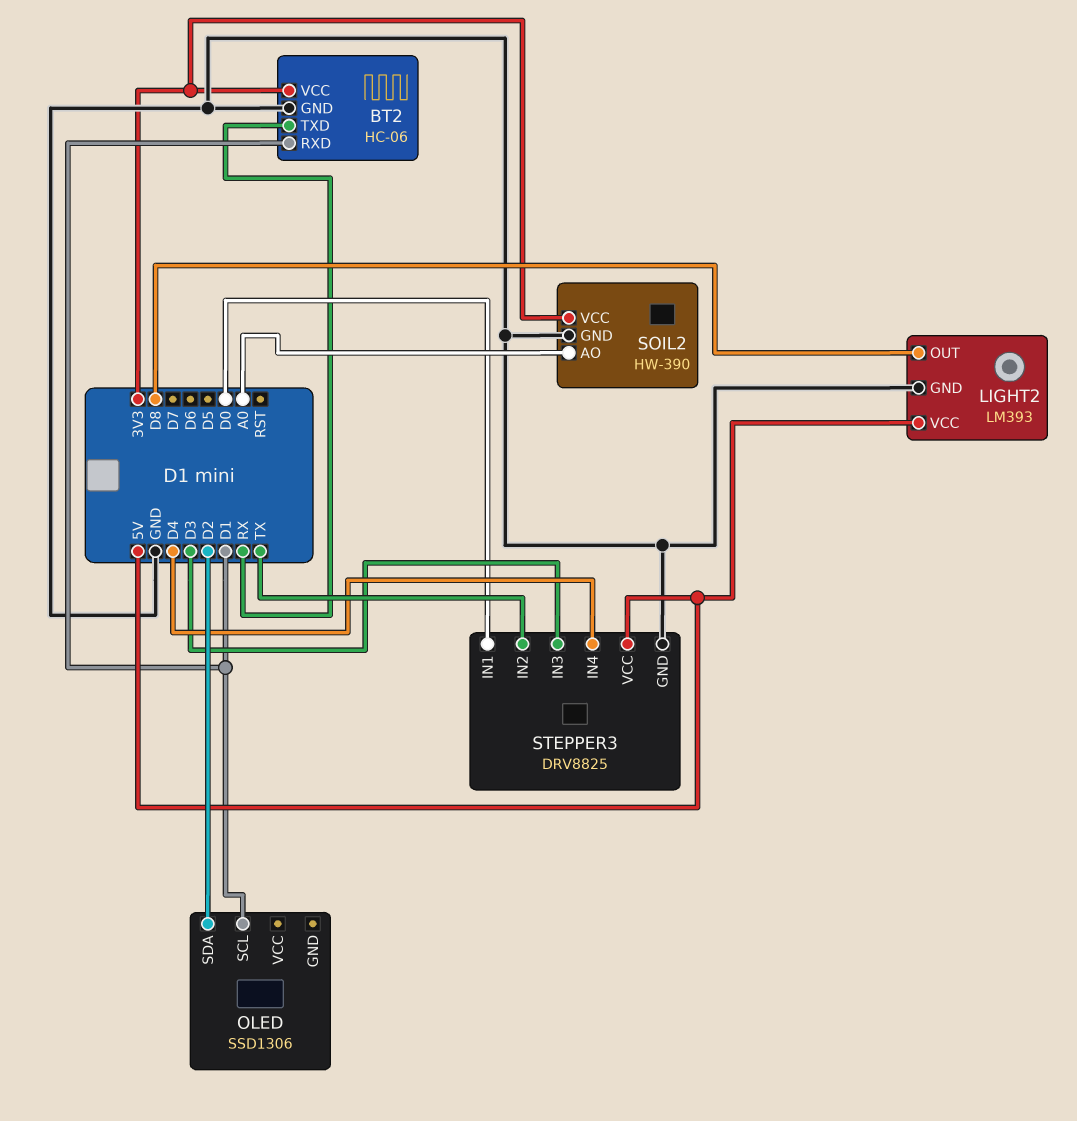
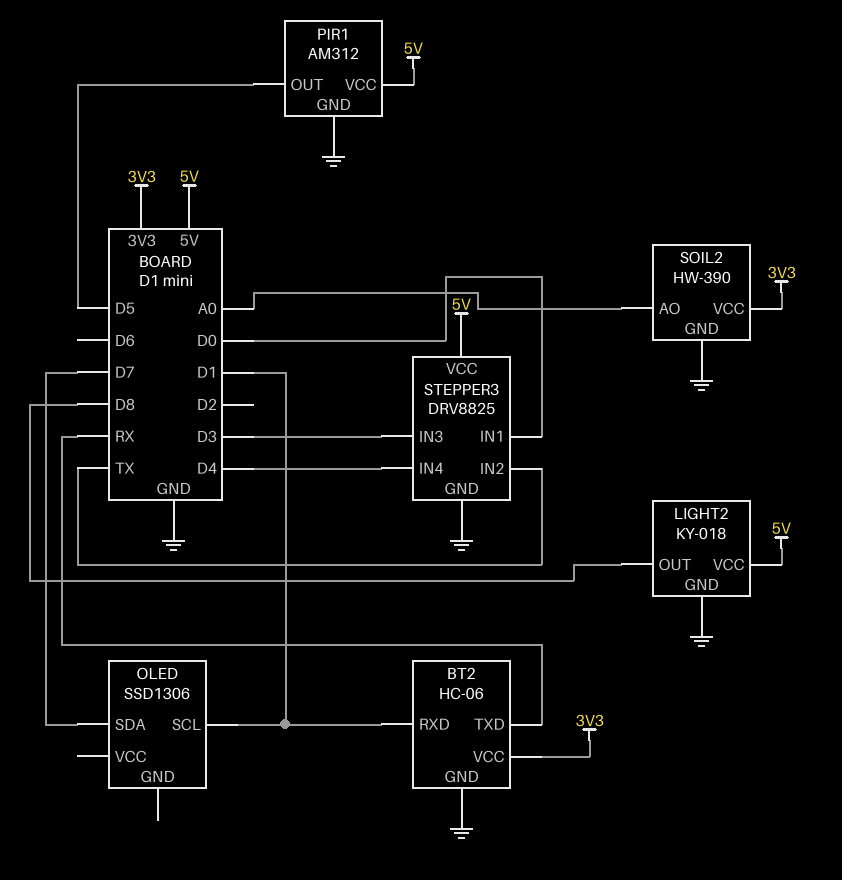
LIGHT2: LM393 -> KY-018
OLED pin SDA: D2 -> D7
PIR1: none -> AM312
PIR1 pin GND: none -> GND
PIR1 pin OUT: none -> D5
PIR1 pin VCC: none -> 5V

